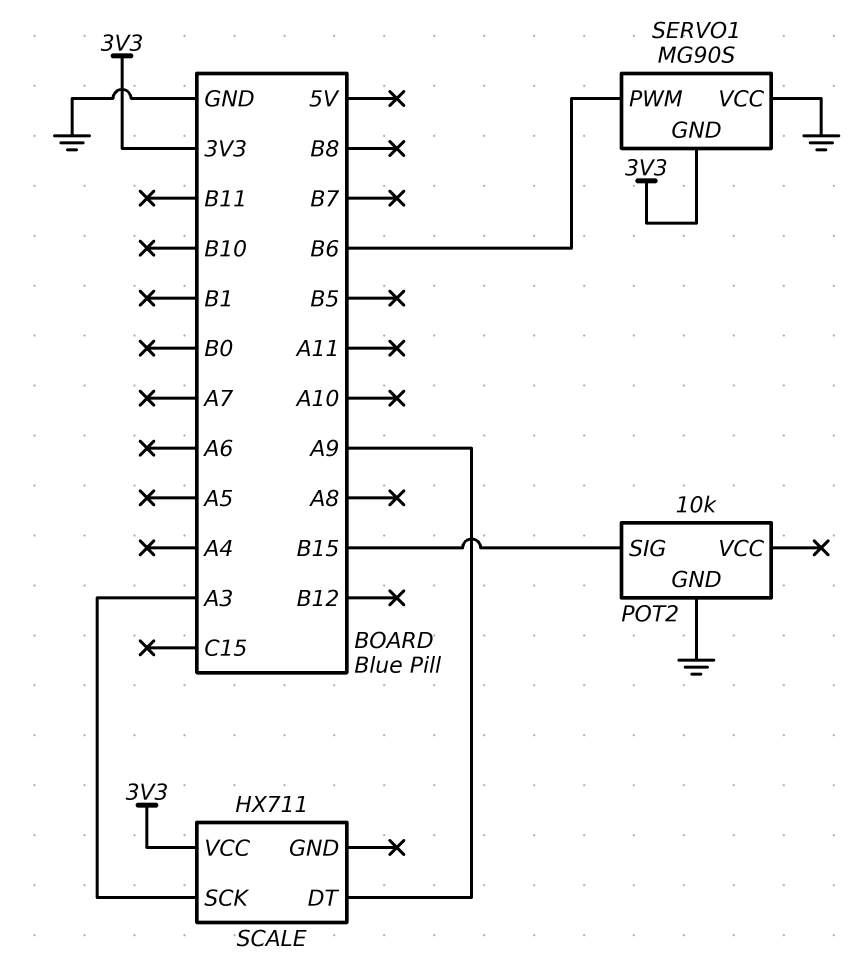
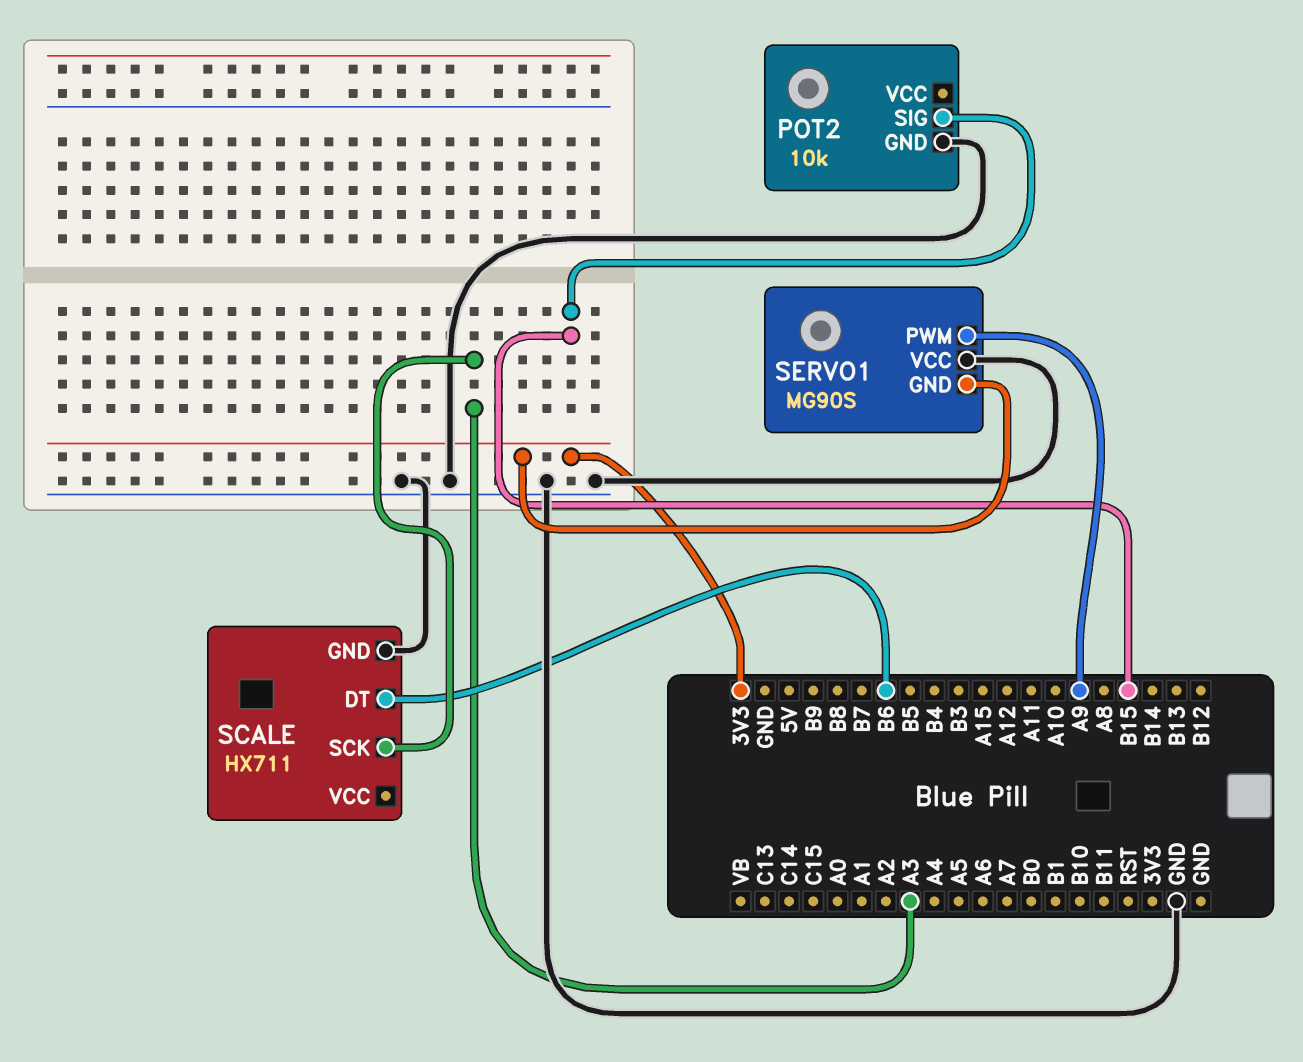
SCALE pin DT: A9 -> B6
SCALE pin GND: none -> GND
SCALE pin VCC: 3V3 -> none
SERVO1 pin PWM: B6 -> A9

